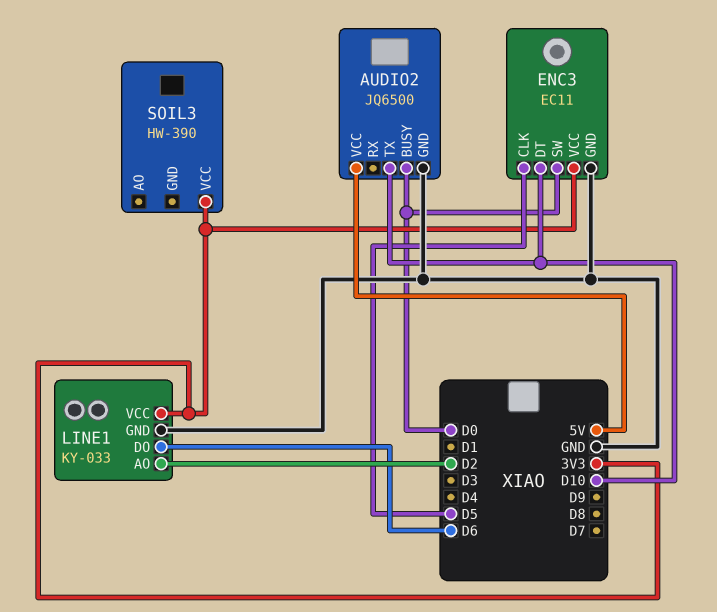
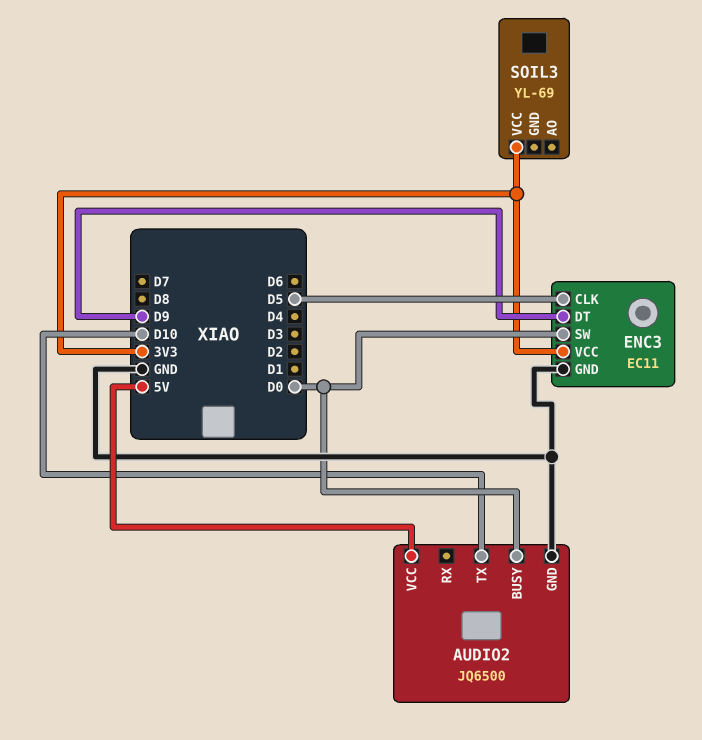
ENC3 pin DT: D10 -> D9
LINE1: KY-033 -> none
LINE1 pin AO: D2 -> none
LINE1 pin DO: D6 -> none
LINE1 pin GND: GND -> none
LINE1 pin VCC: 3V3 -> none
SOIL3: HW-390 -> YL-69

